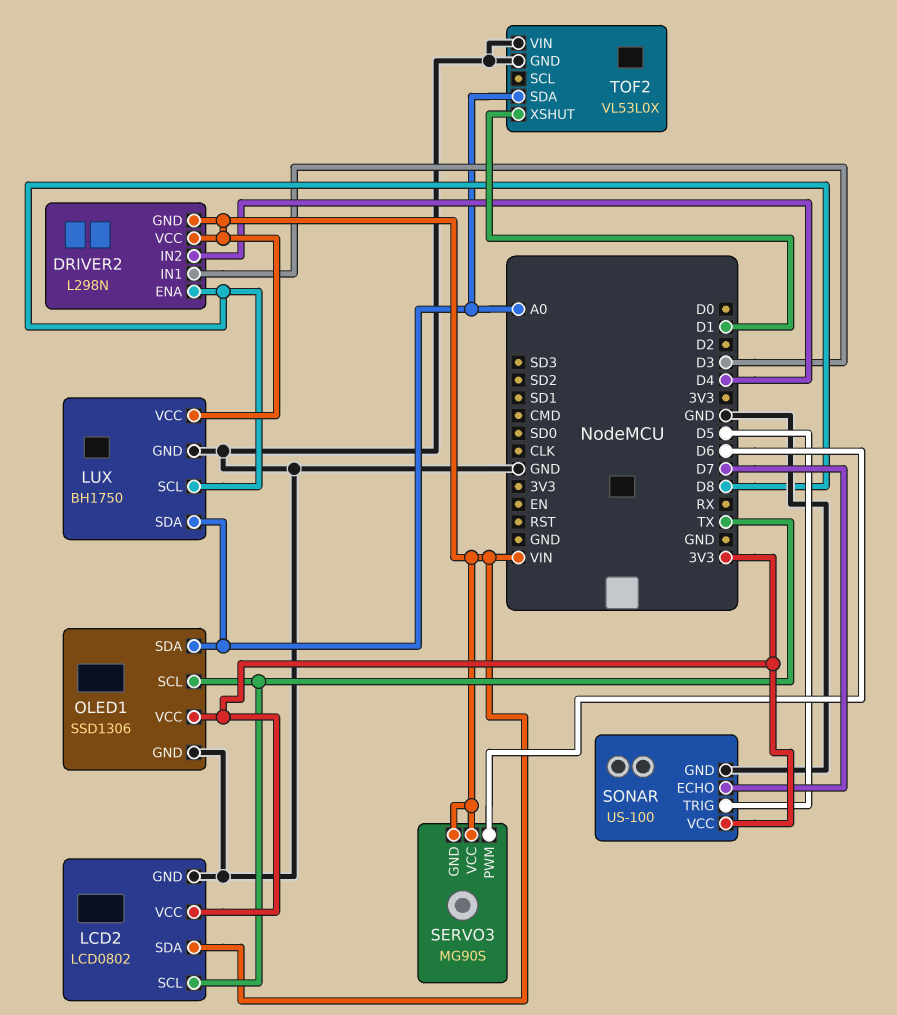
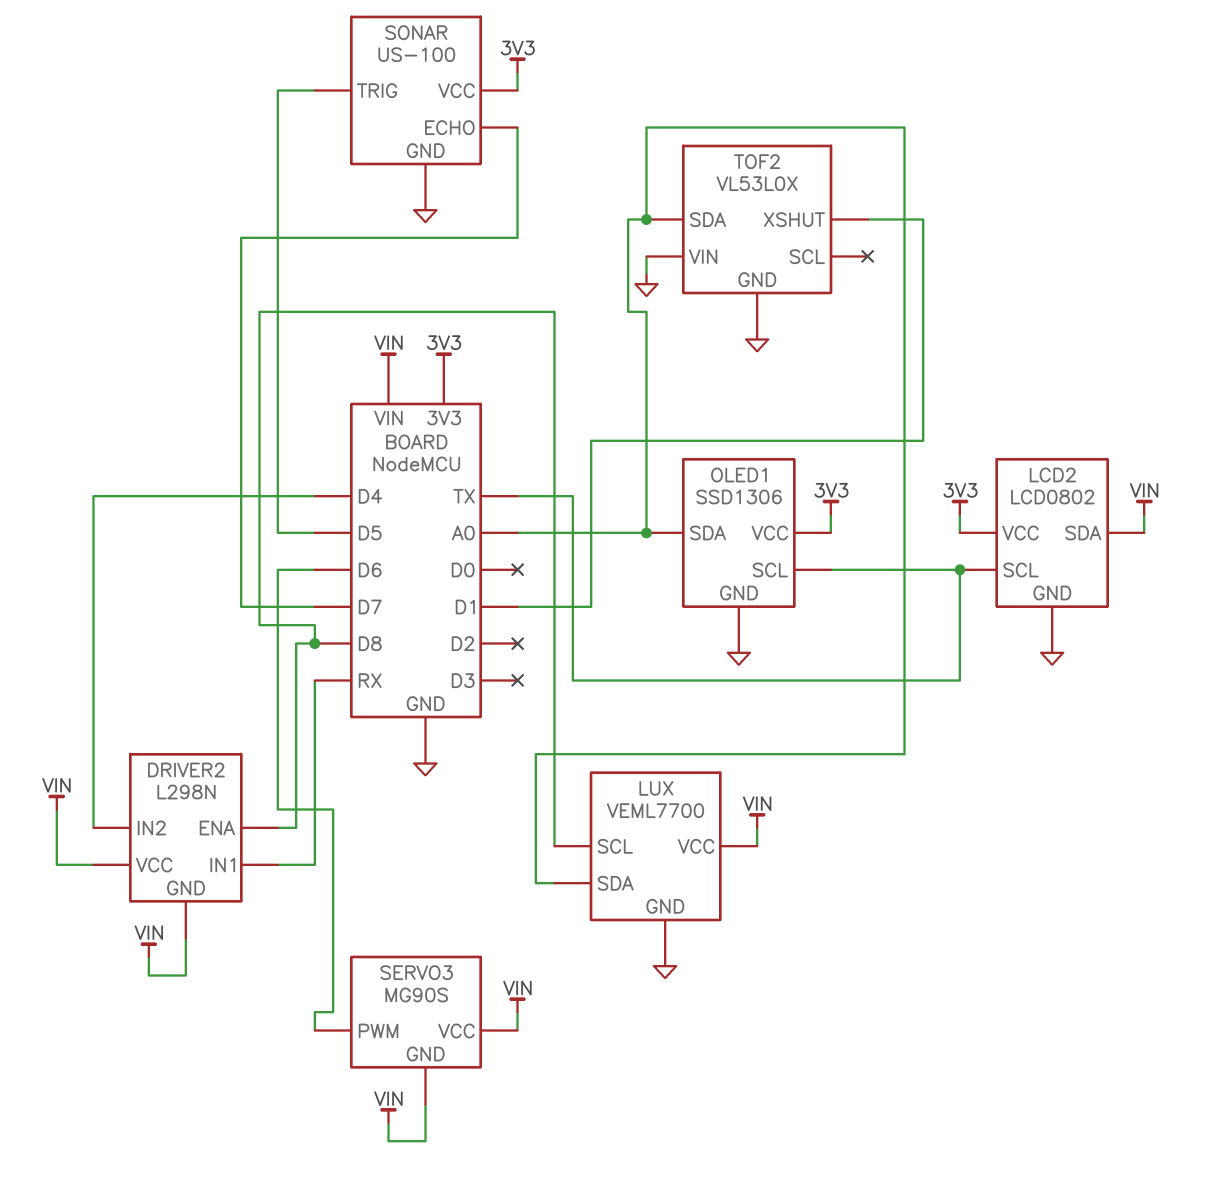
DRIVER2 pin IN1: D3 -> RX
LUX: BH1750 -> VEML7700

